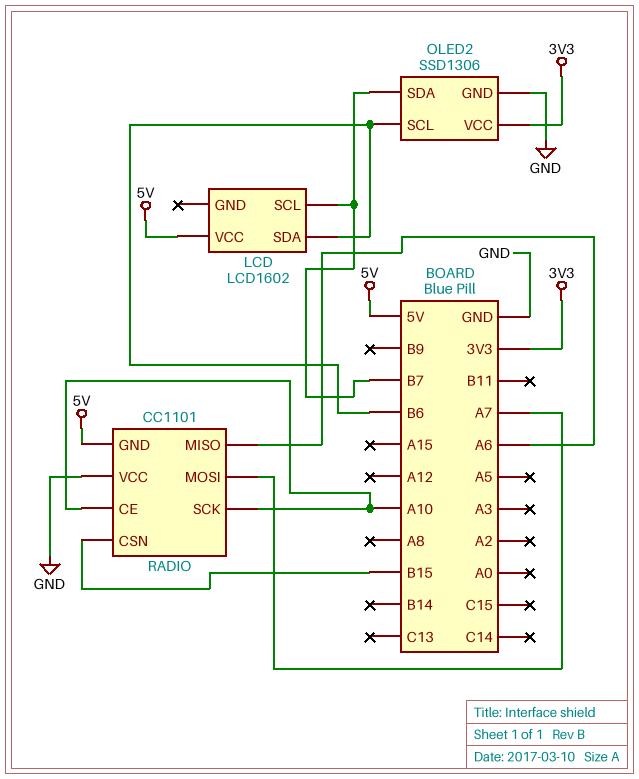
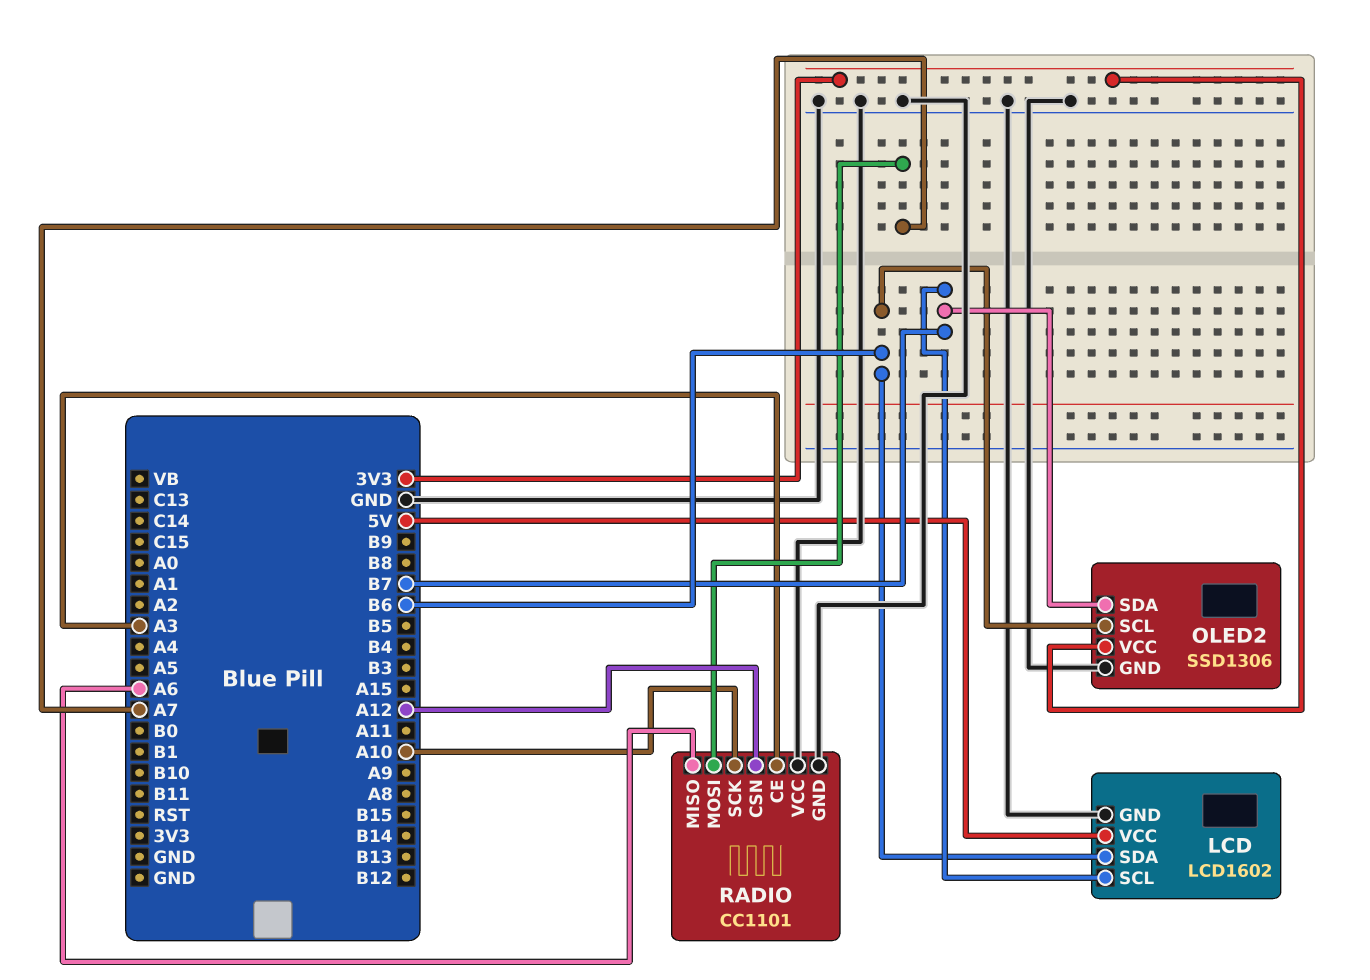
LCD pin GND: none -> GND
RADIO pin CE: A10 -> A3
RADIO pin CSN: B15 -> A12
RADIO pin GND: 5V -> GND

